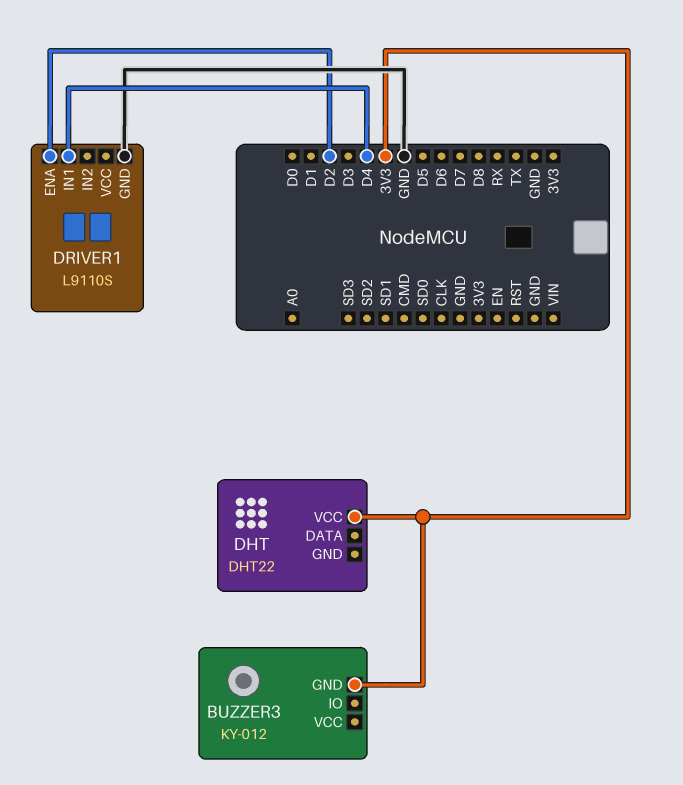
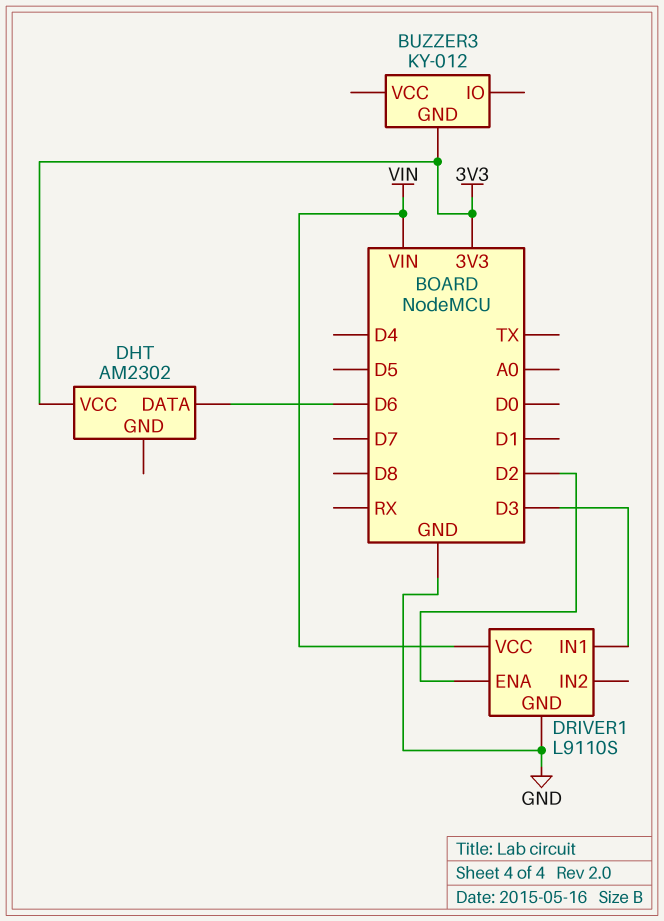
DHT: DHT22 -> AM2302
DHT pin DATA: none -> D6
DRIVER1 pin IN1: D4 -> D3
DRIVER1 pin VCC: none -> VIN

